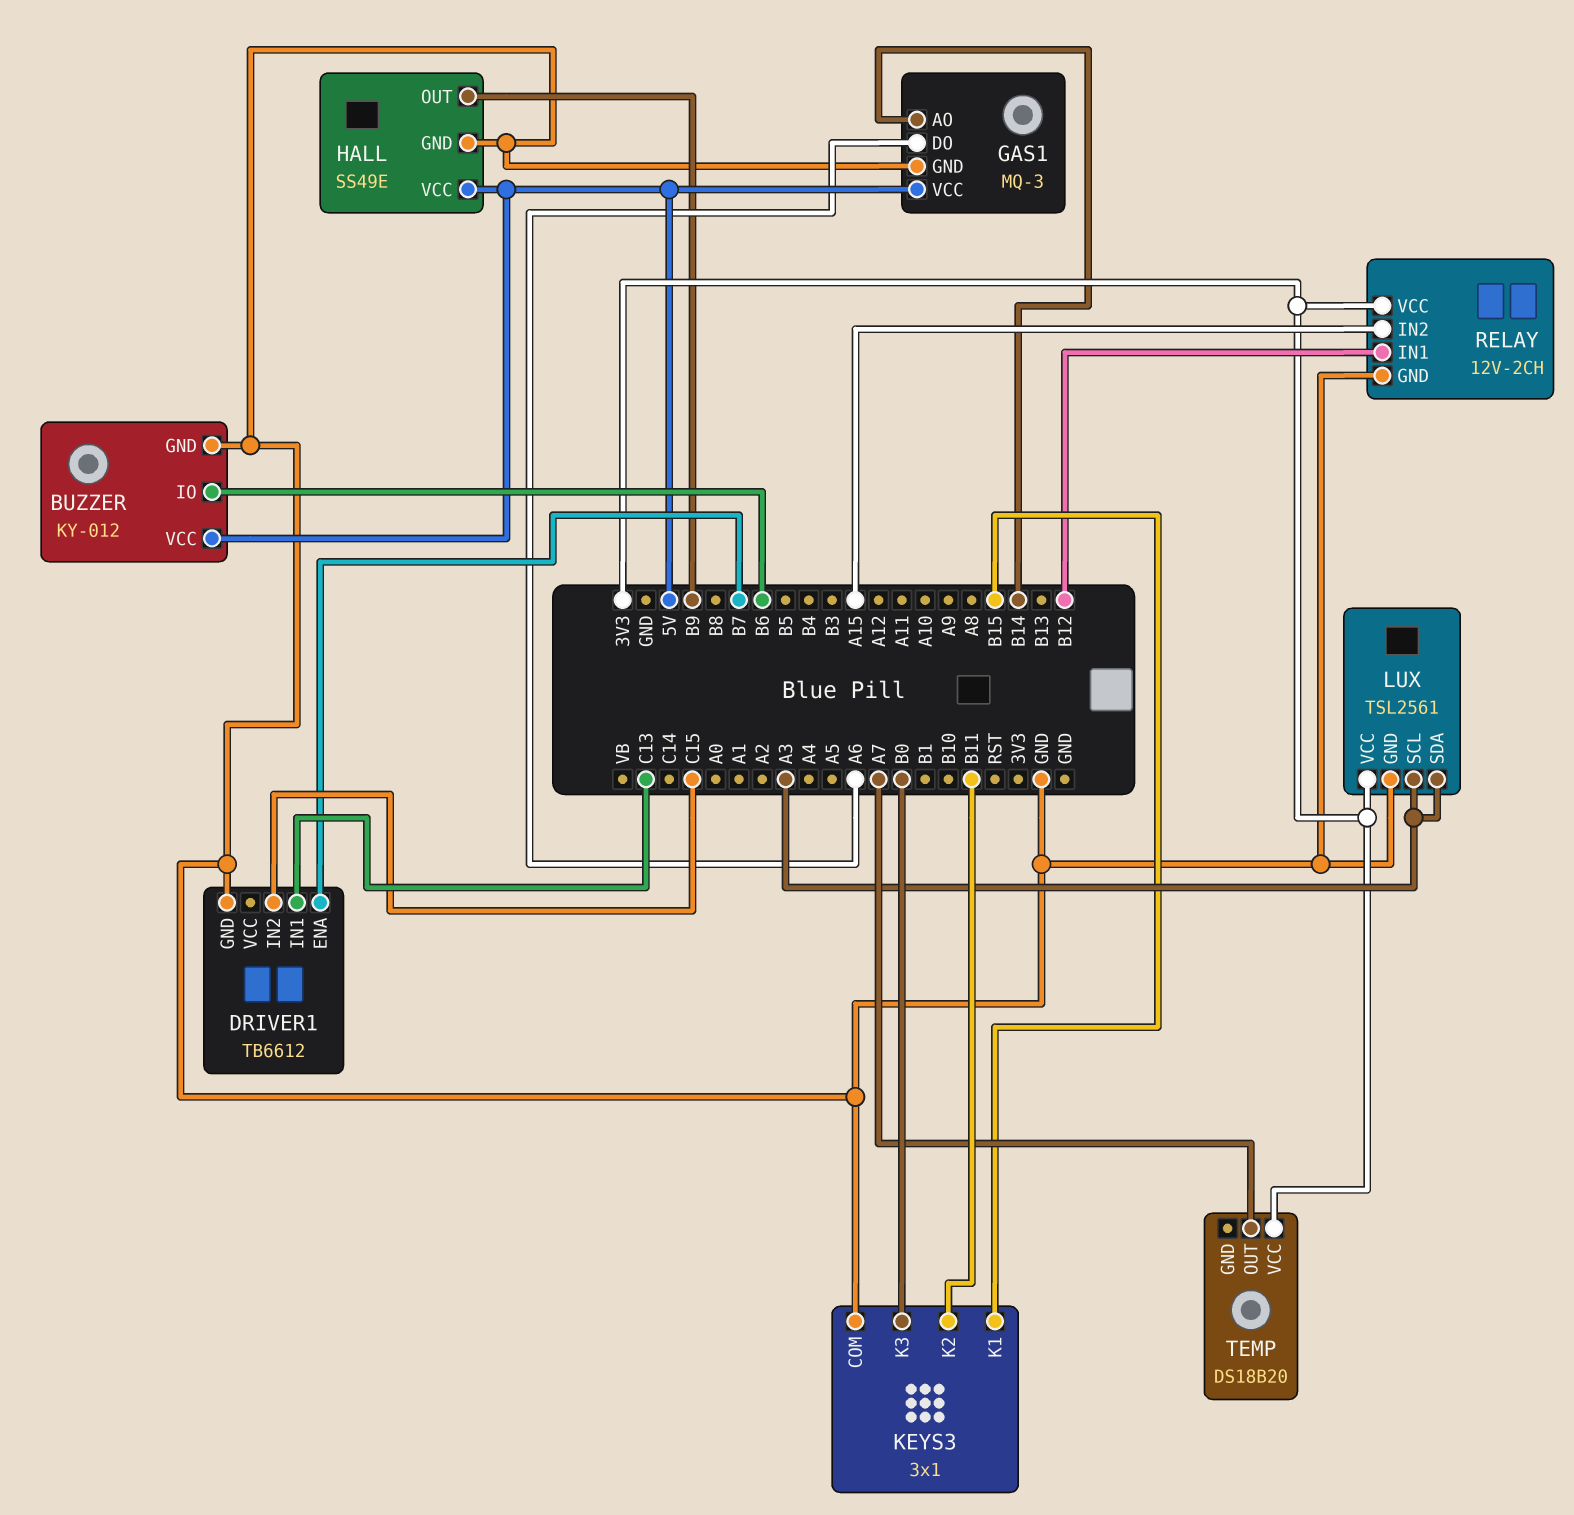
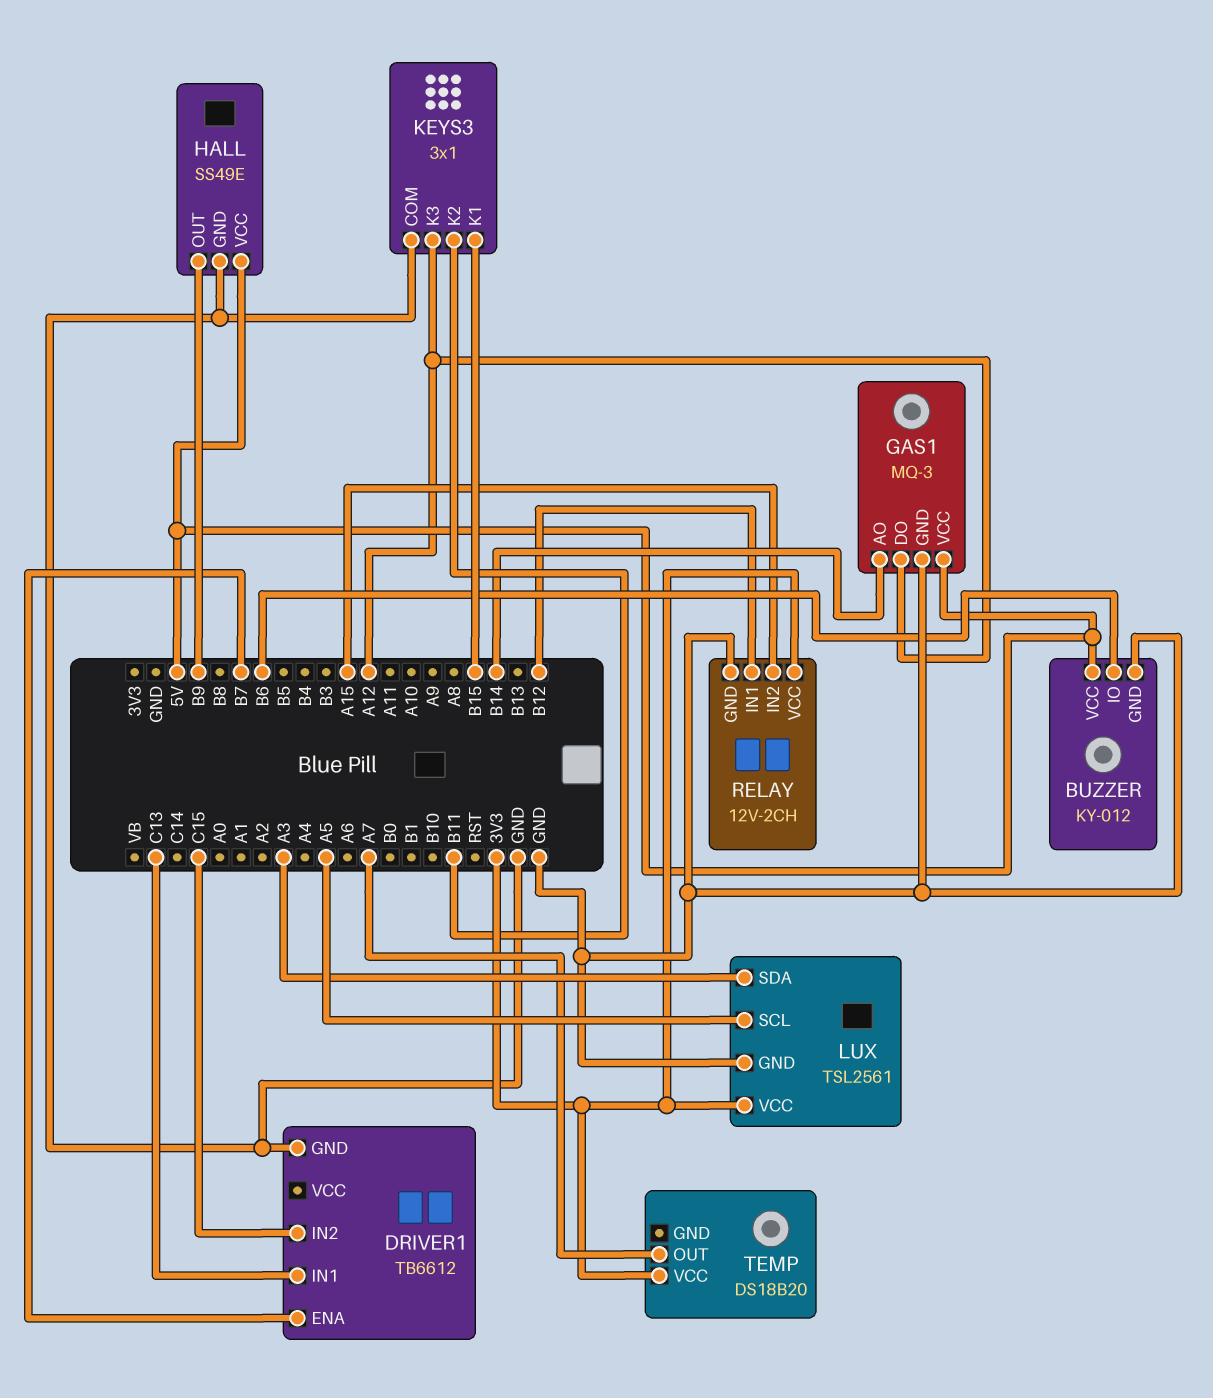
GAS1 pin DO: A6 -> A12
KEYS3 pin K3: B0 -> A12
LUX pin SCL: A3 -> A5

